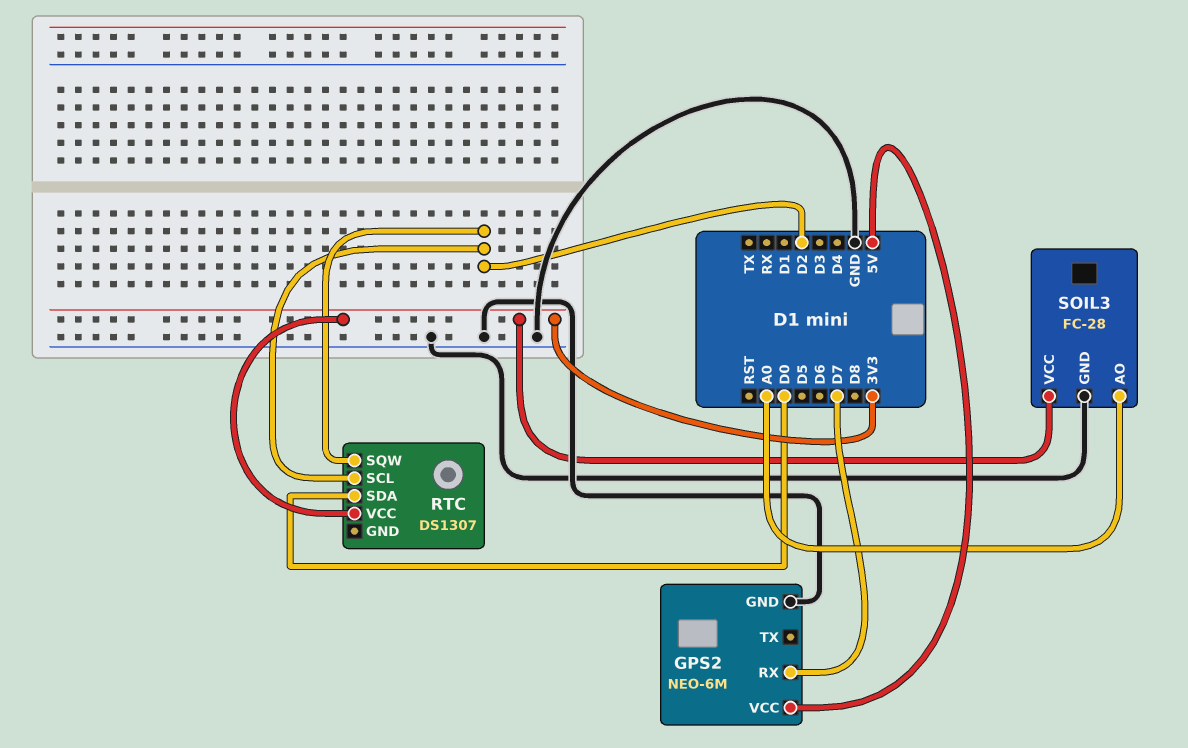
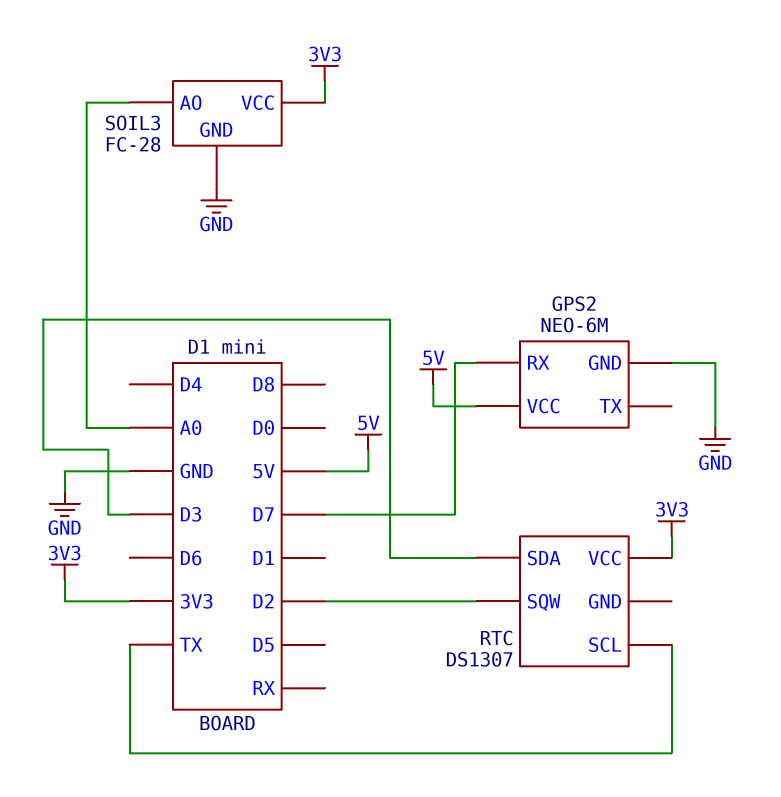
RTC pin SCL: D2 -> TX
RTC pin SDA: D0 -> D3

